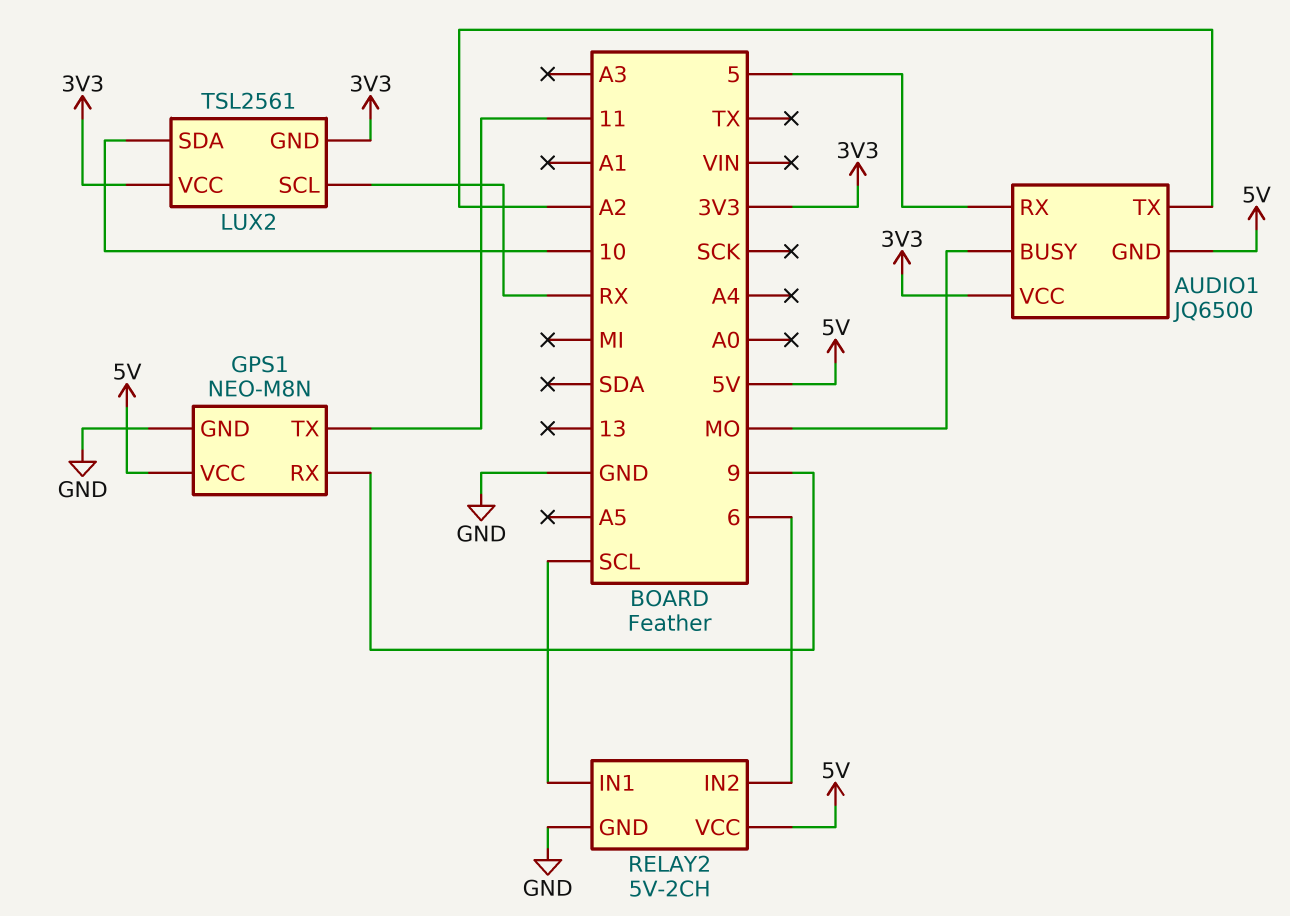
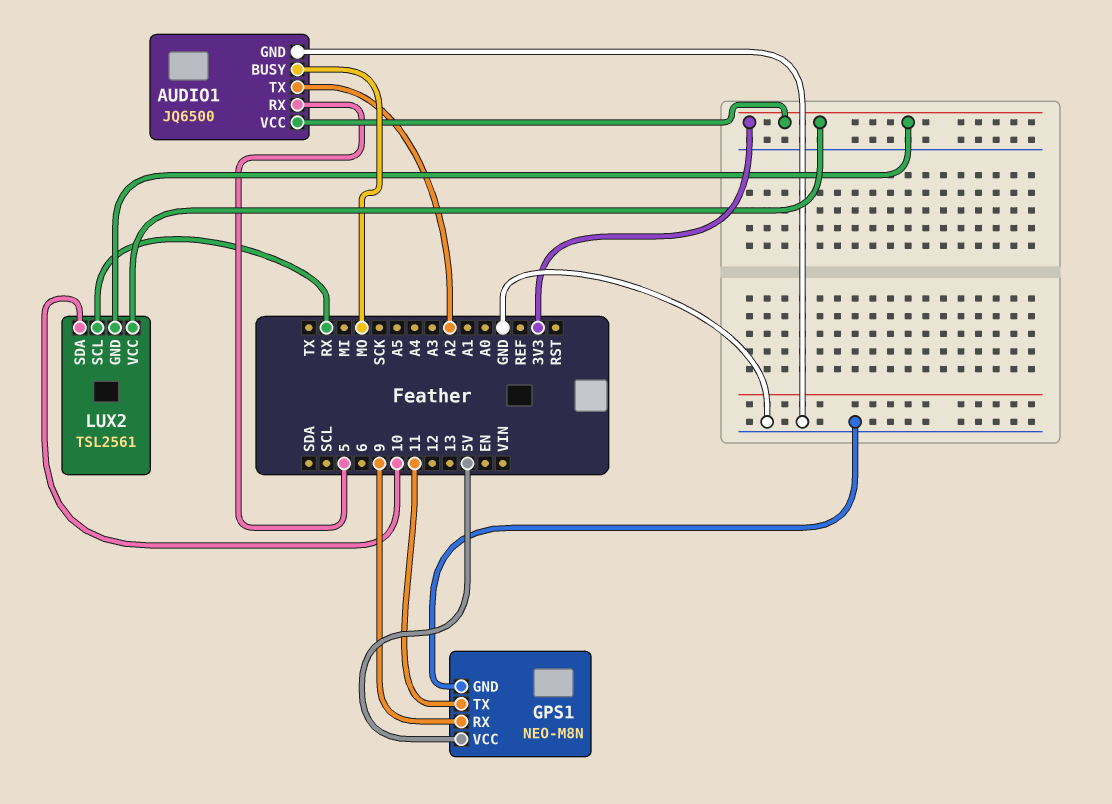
AUDIO1 pin GND: 5V -> GND
RELAY2: 5V-2CH -> none
RELAY2 pin GND: GND -> none
RELAY2 pin IN1: SCL -> none
RELAY2 pin IN2: 6 -> none
RELAY2 pin VCC: 5V -> none

